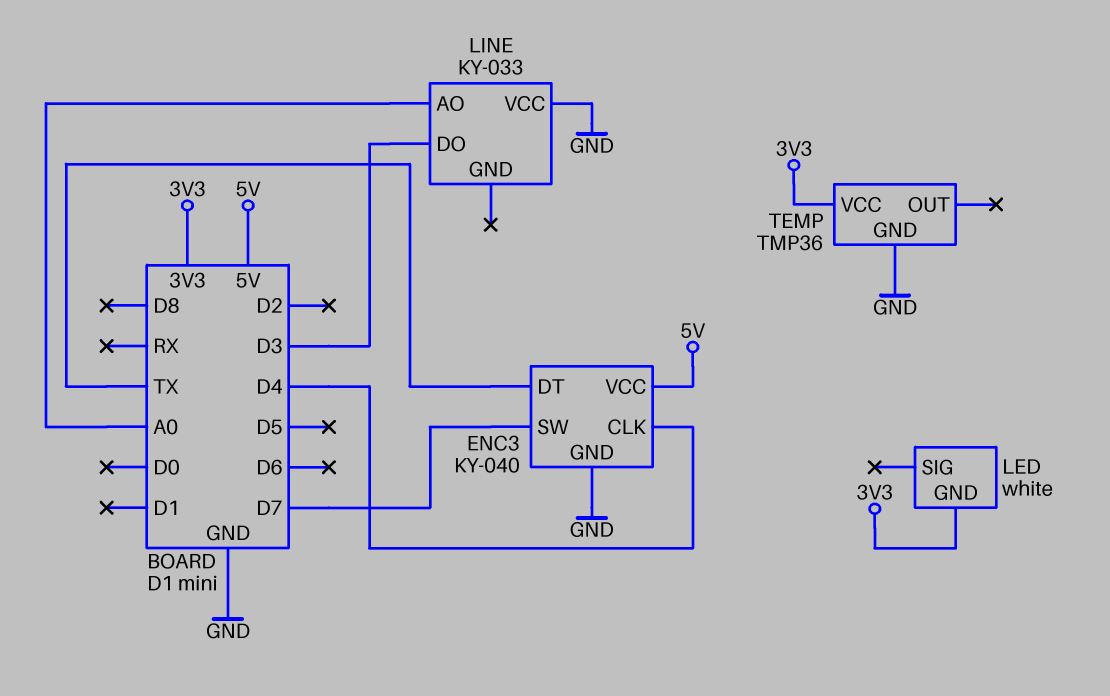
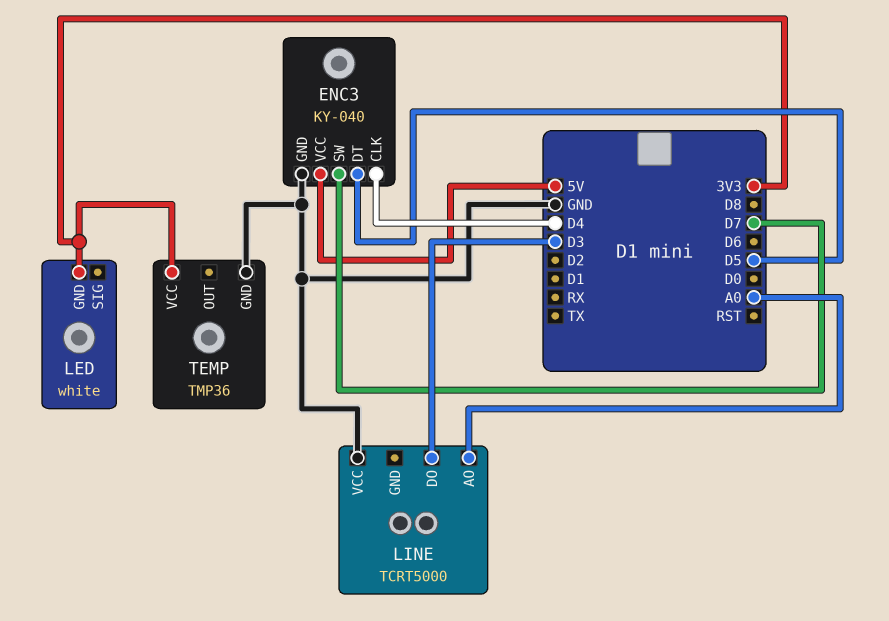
ENC3 pin DT: TX -> D5
LINE: KY-033 -> TCRT5000

